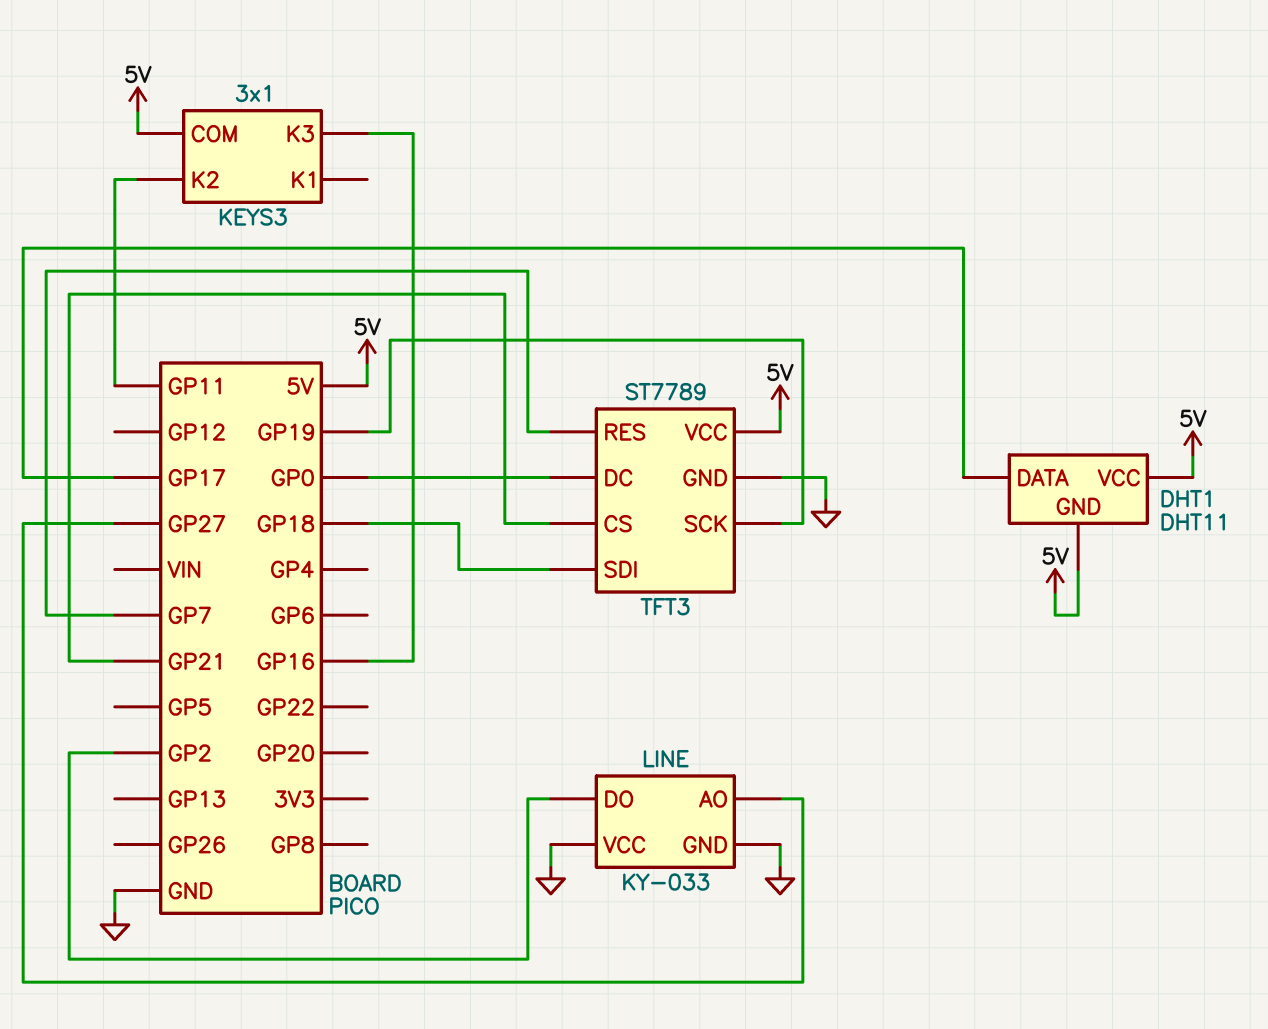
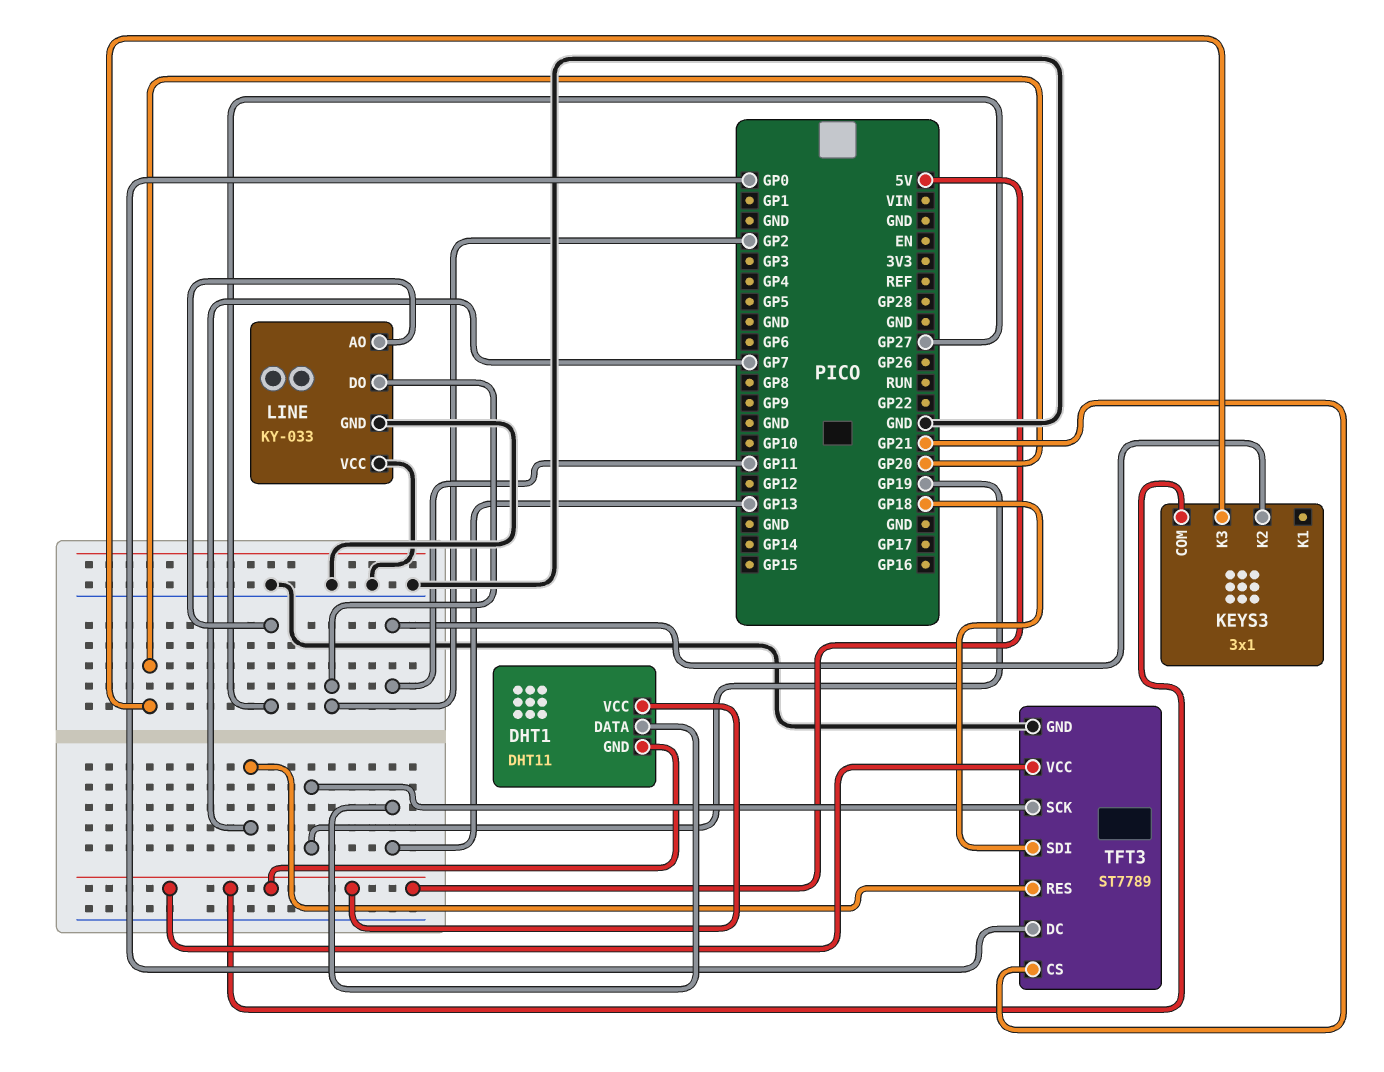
DHT1 pin DATA: GP17 -> GP13
KEYS3 pin K3: GP16 -> GP20

